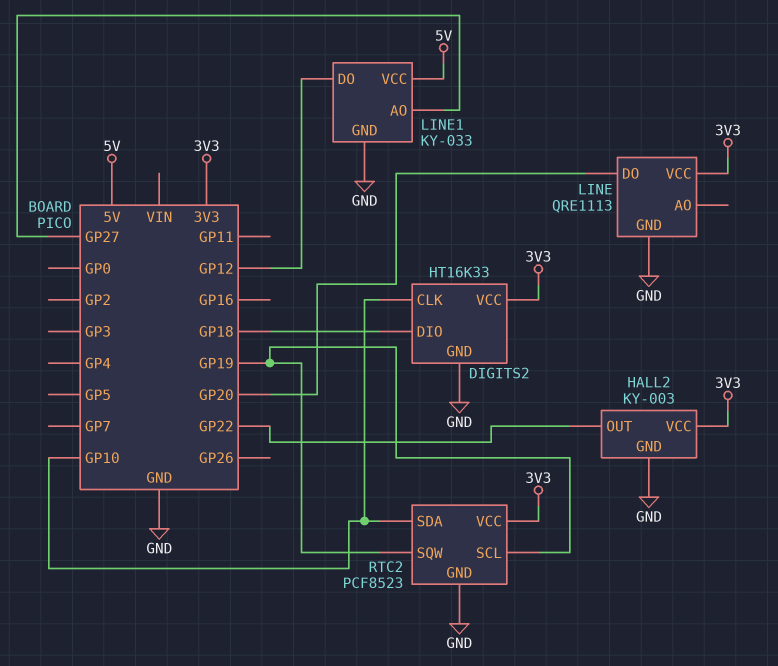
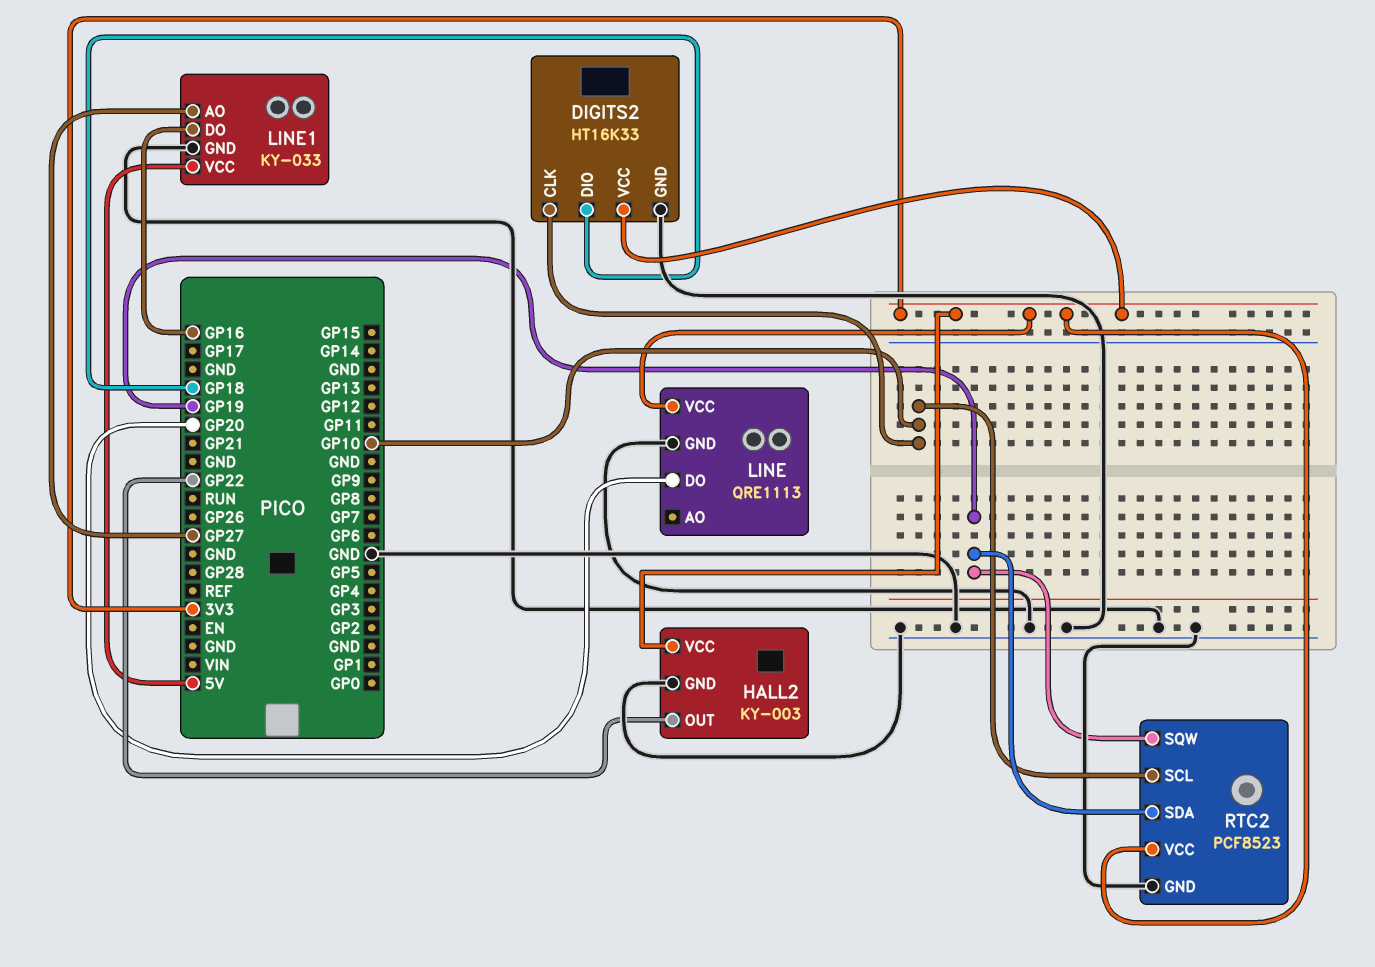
LINE1 pin DO: GP12 -> GP16
RTC2 pin SCL: GP19 -> GP10
RTC2 pin SDA: GP10 -> GP19

